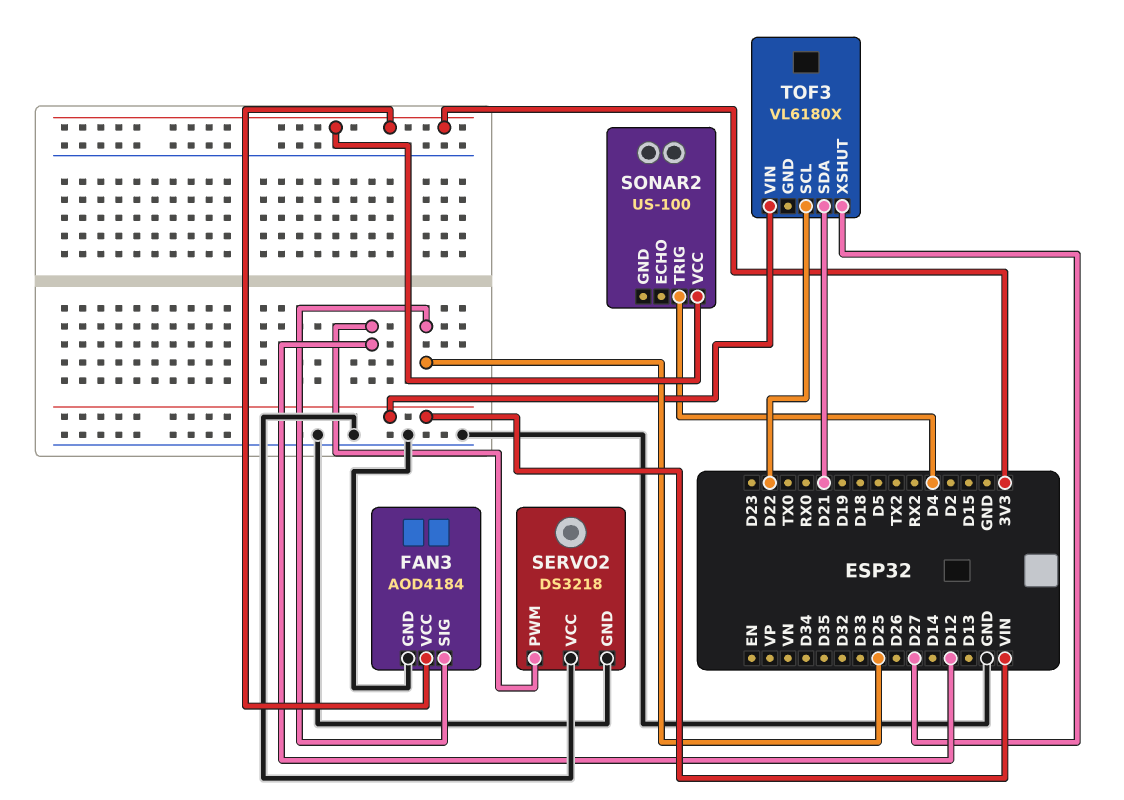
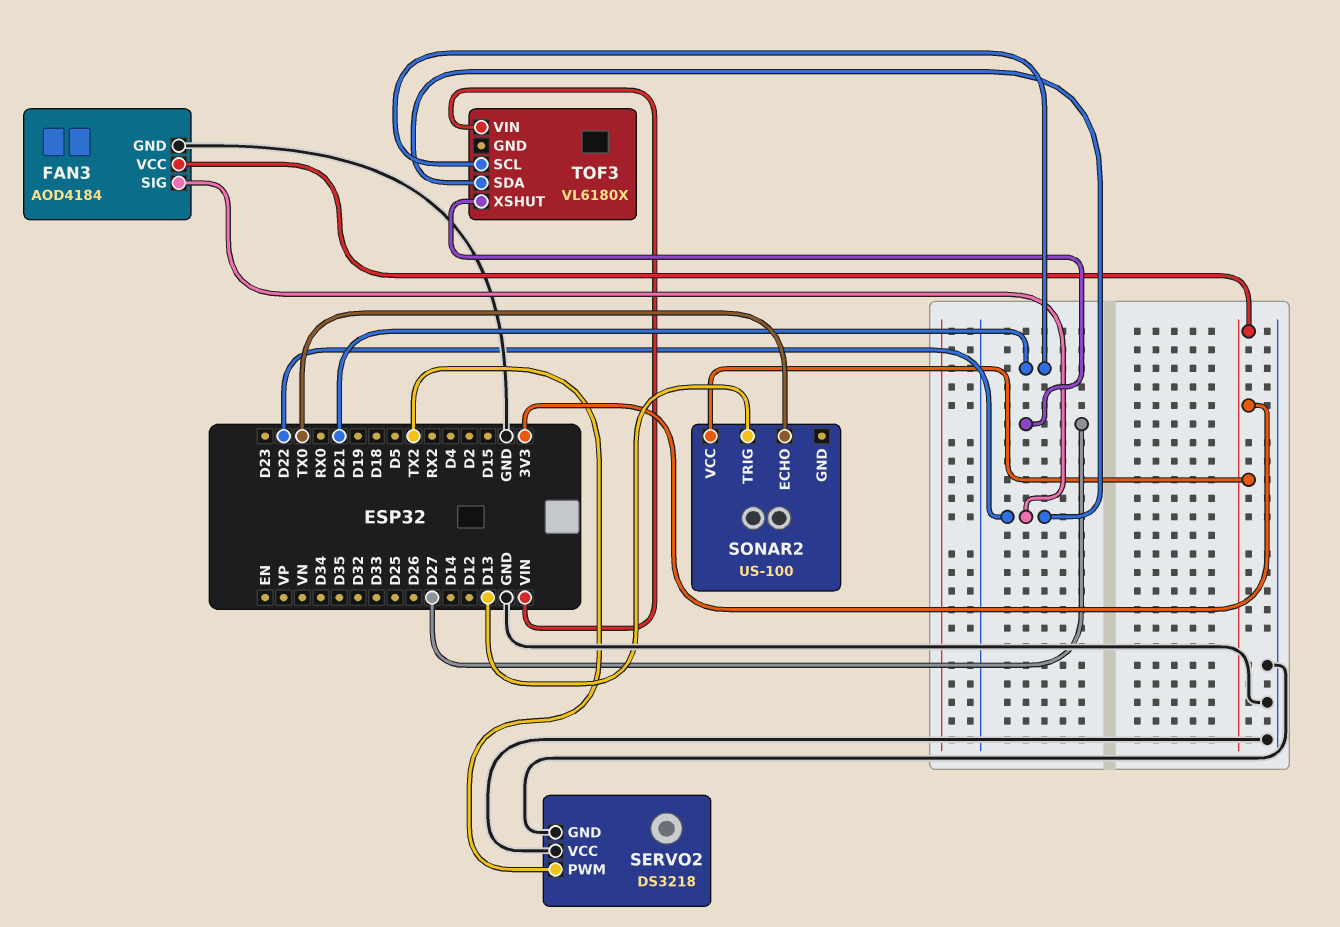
FAN3 pin SIG: D25 -> D22
SERVO2 pin PWM: D12 -> TX2
SONAR2 pin ECHO: none -> TX0
SONAR2 pin TRIG: D4 -> D13
TOF3 pin SCL: D22 -> D21
TOF3 pin SDA: D21 -> D22

